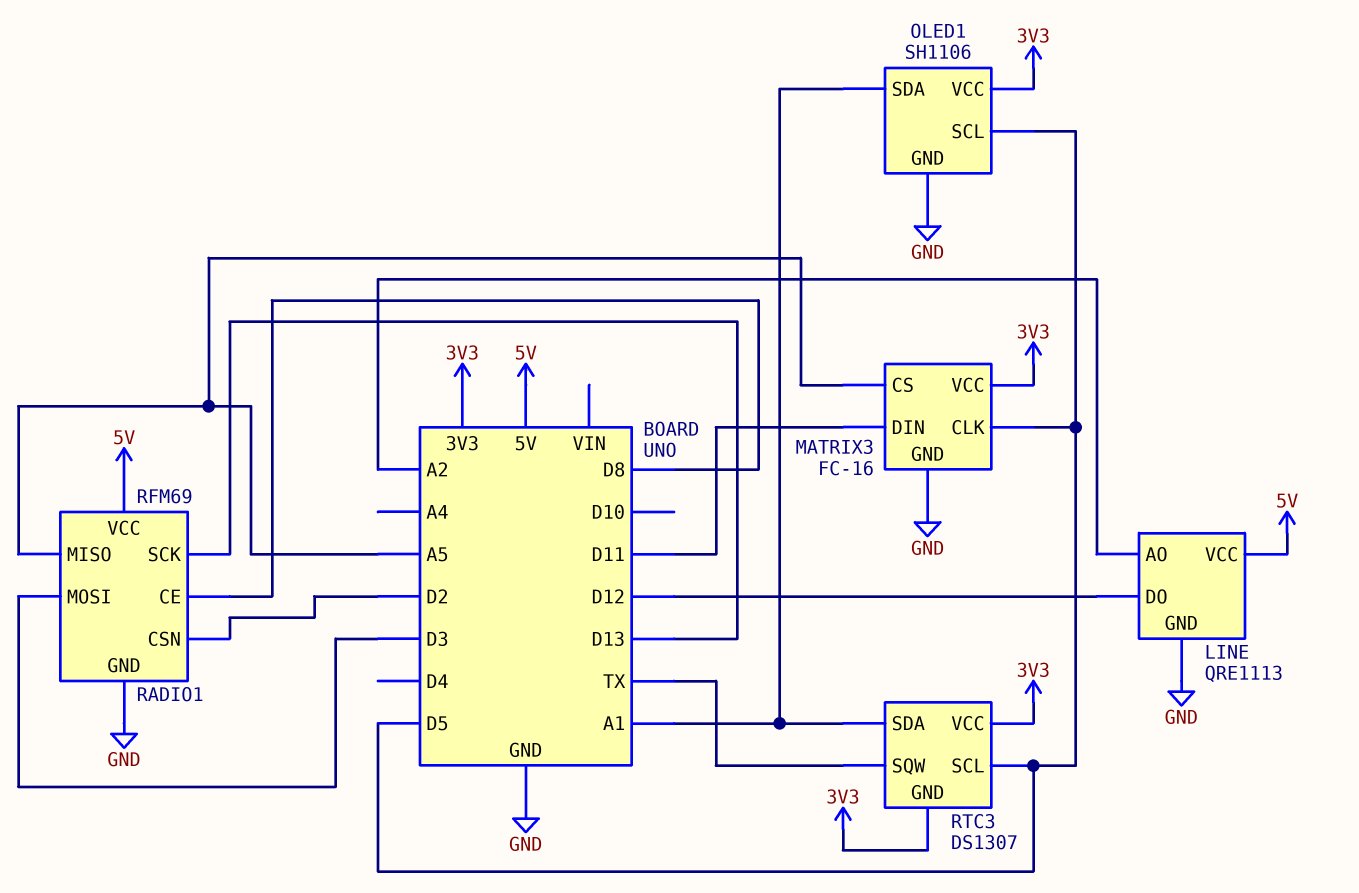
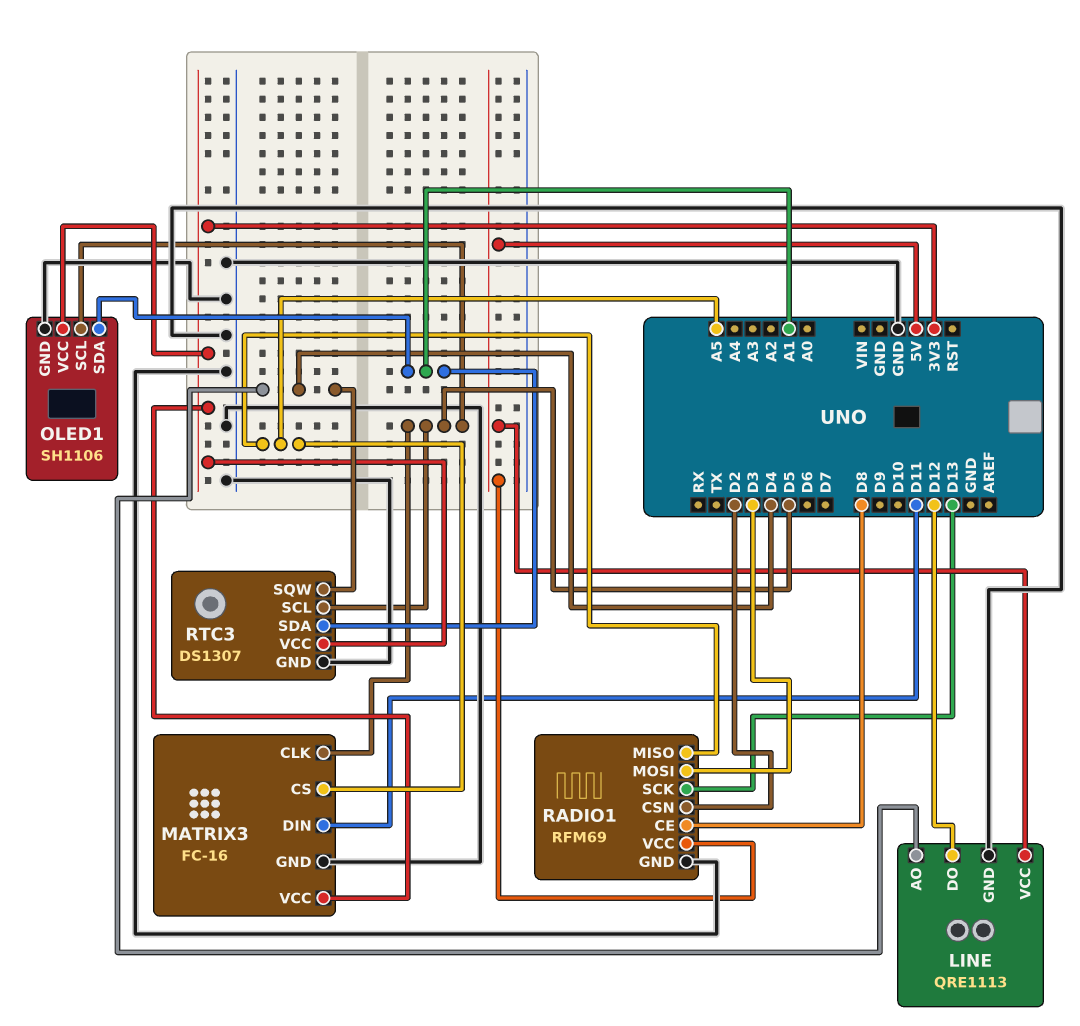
LINE pin AO: A2 -> D4
RTC3 pin GND: 3V3 -> GND
RTC3 pin SQW: TX -> D4

